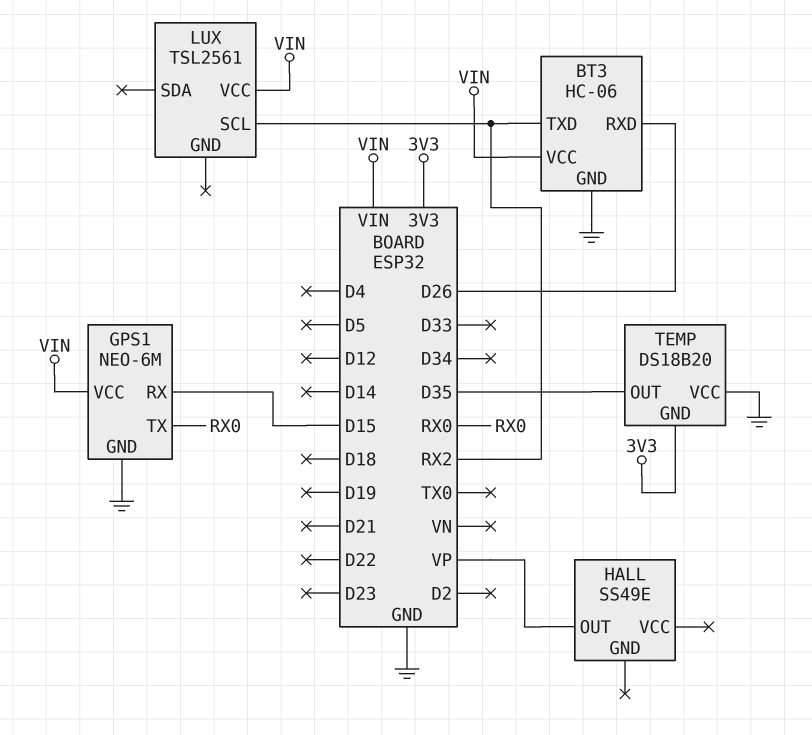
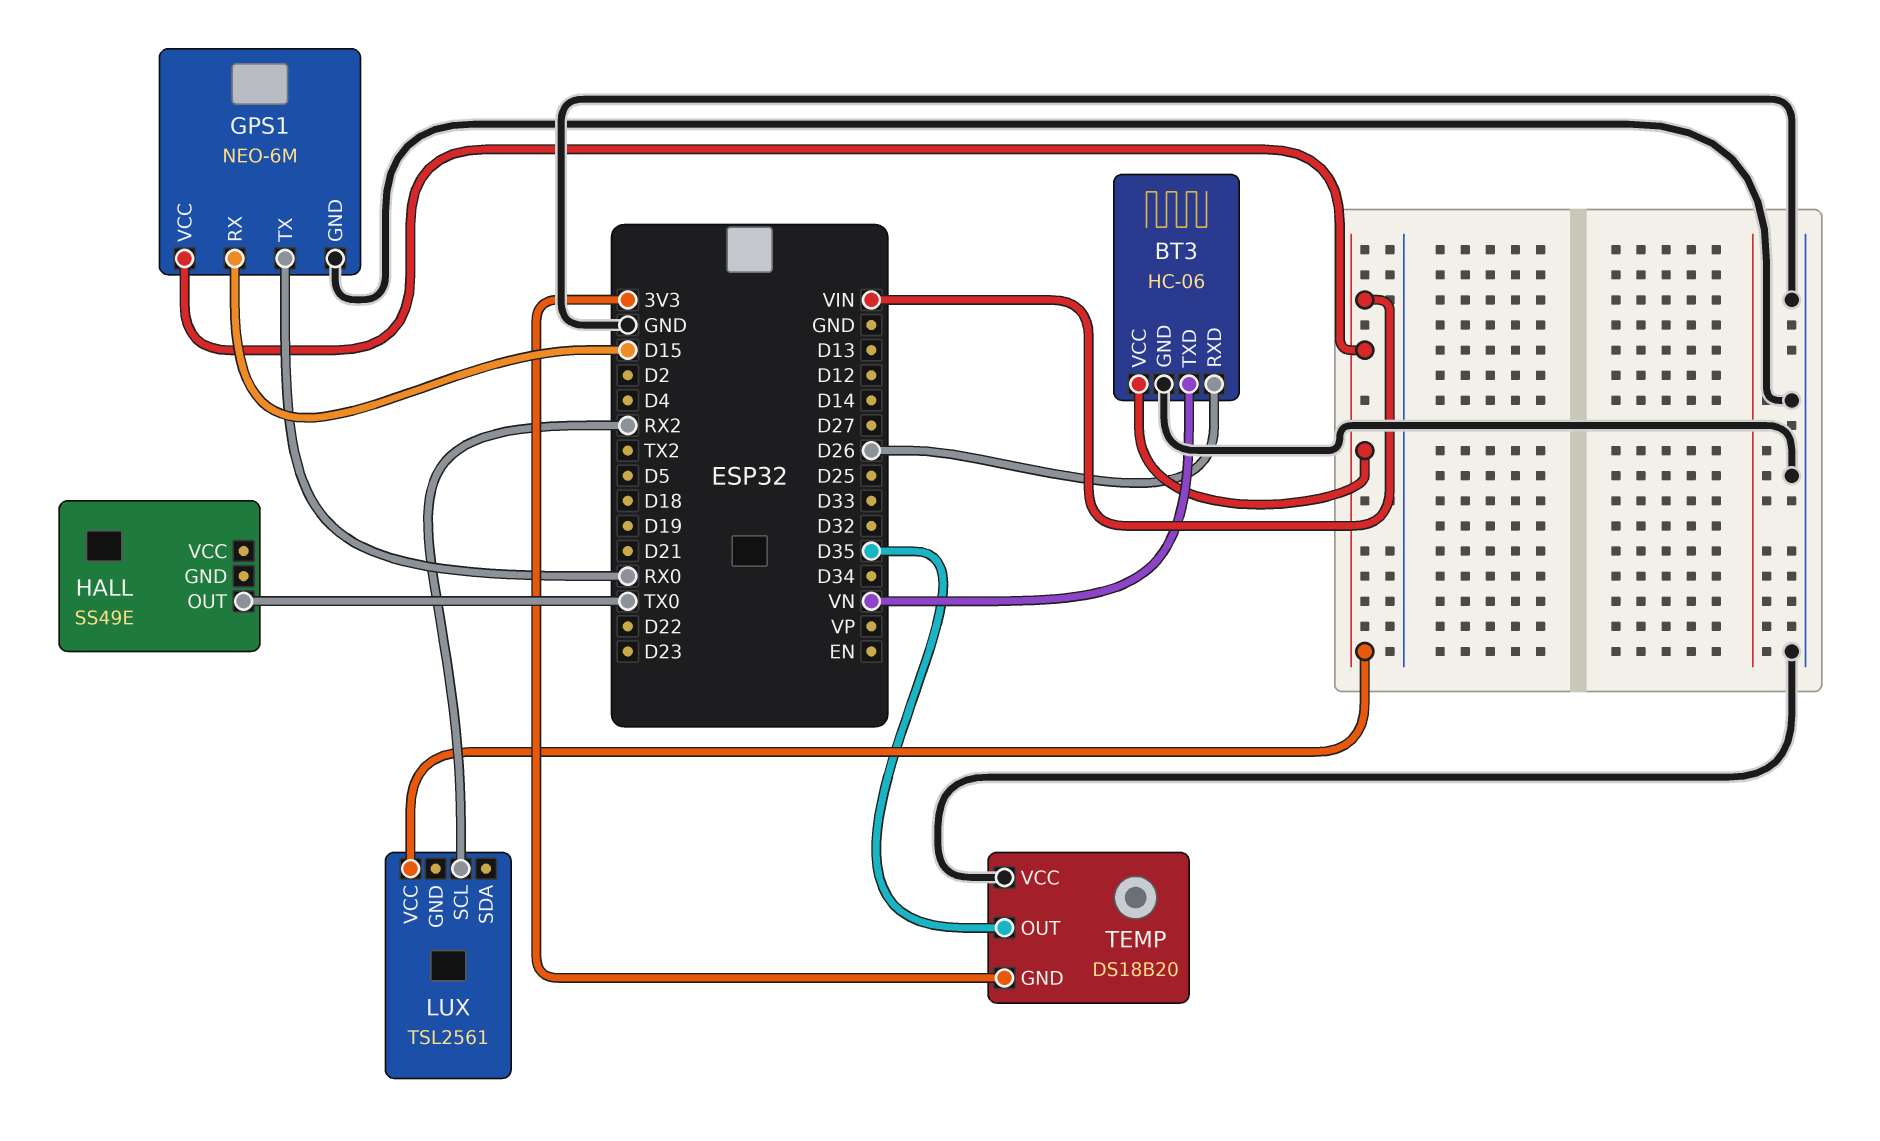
BT3 pin TXD: RX2 -> VN
HALL pin OUT: VP -> TX0

